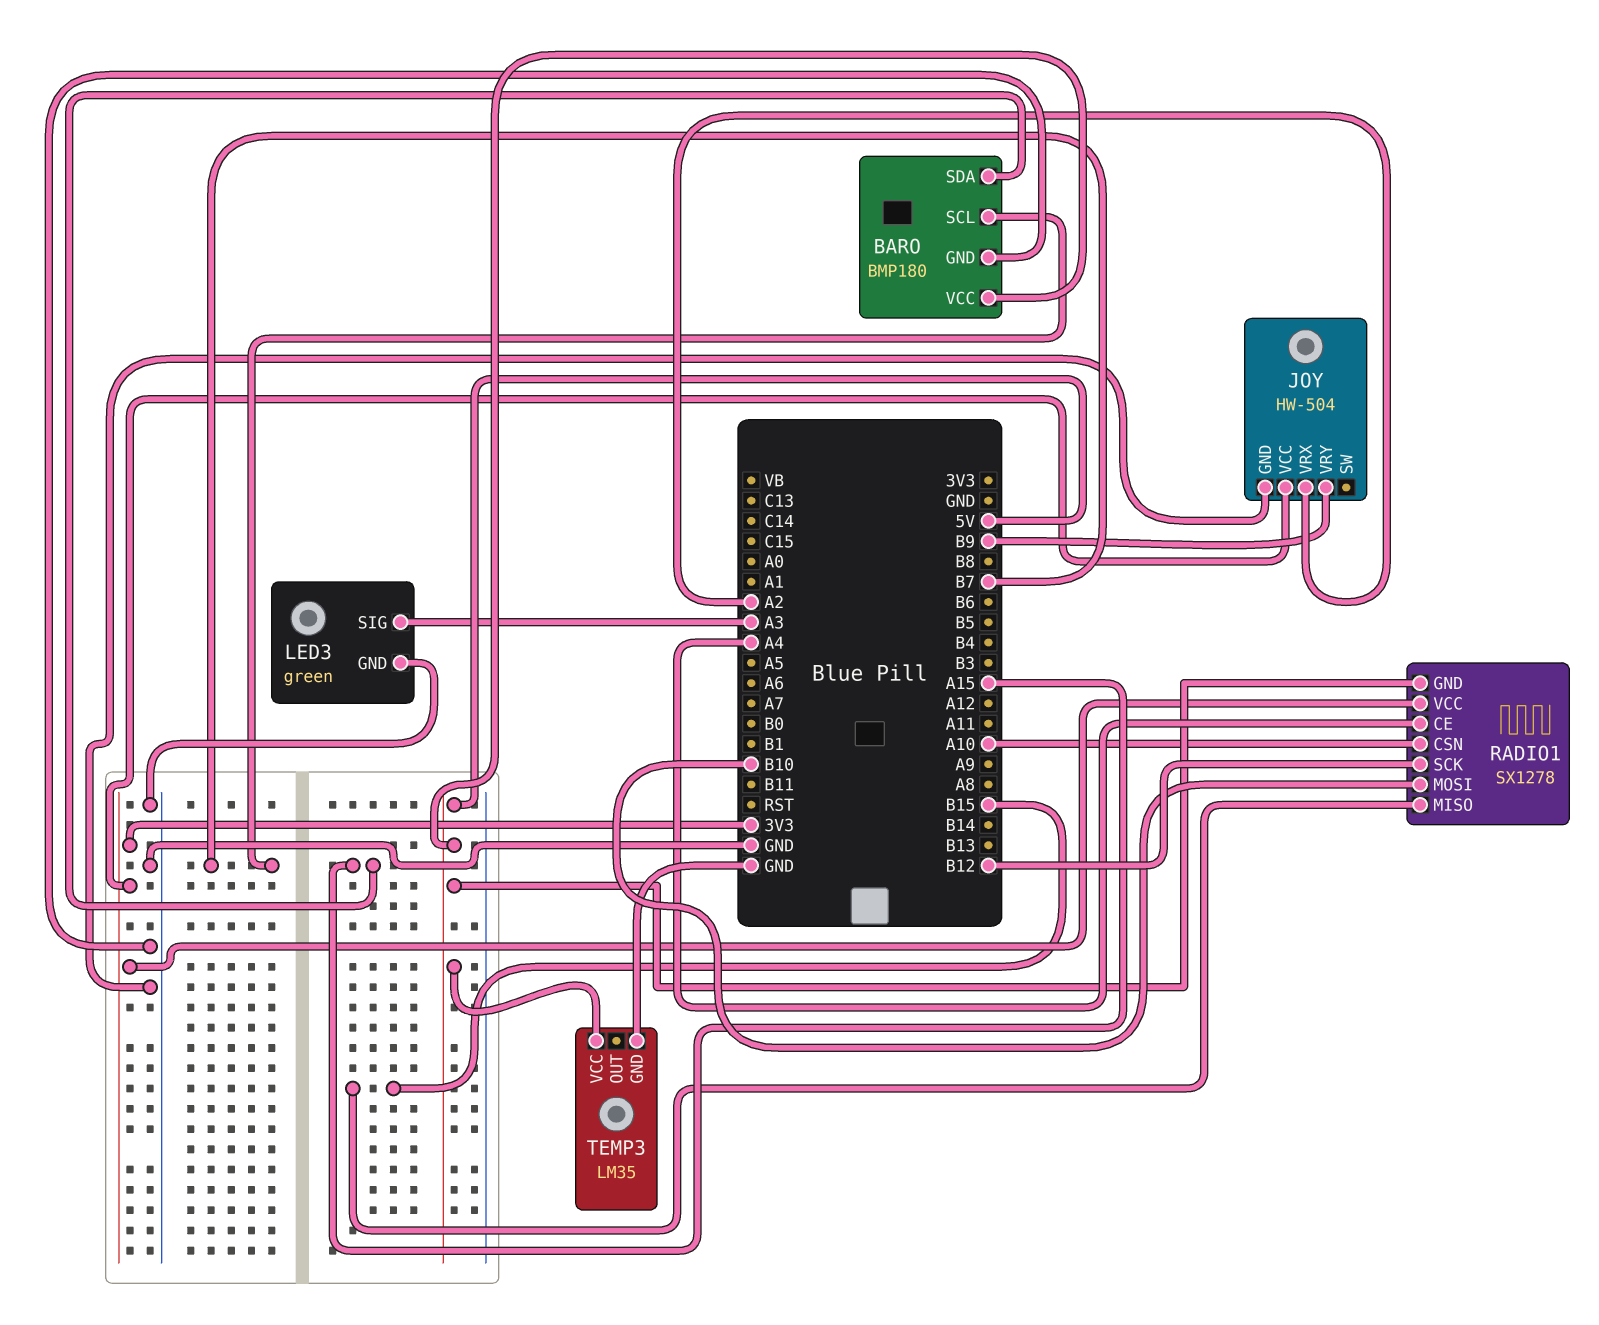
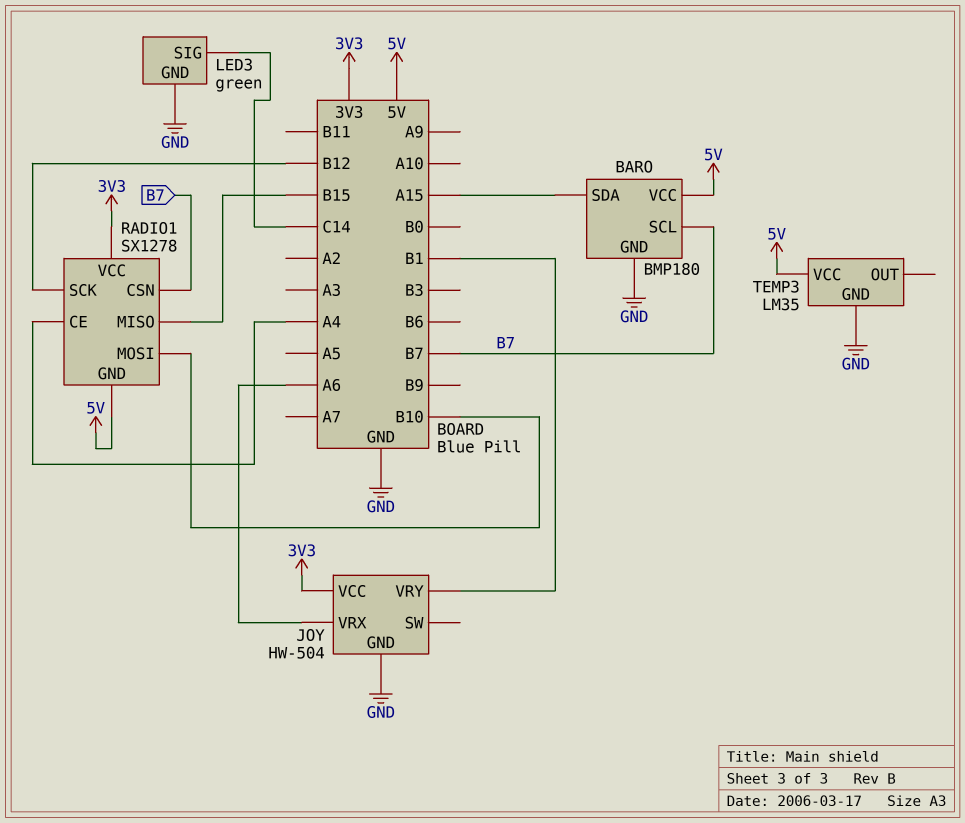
JOY pin VRX: A2 -> A6
JOY pin VRY: B9 -> B1
LED3 pin SIG: A3 -> C14
RADIO1 pin CSN: A10 -> B7

